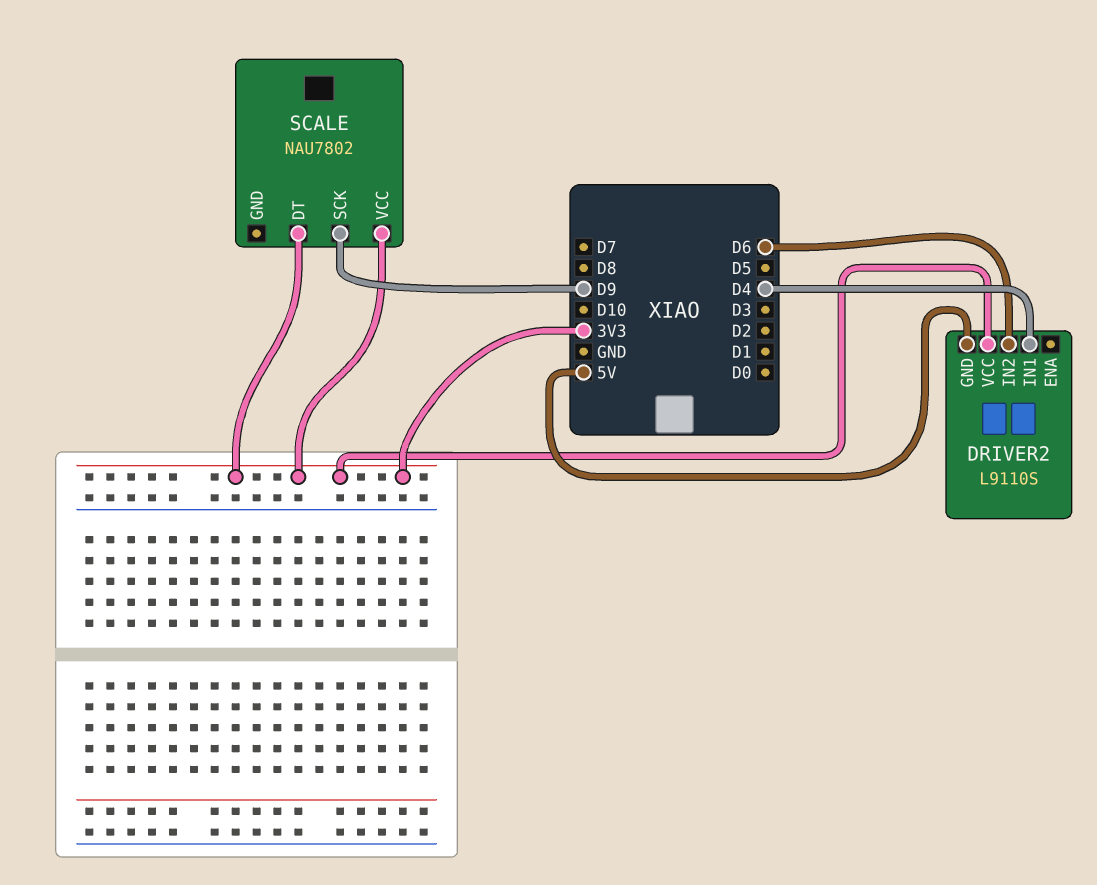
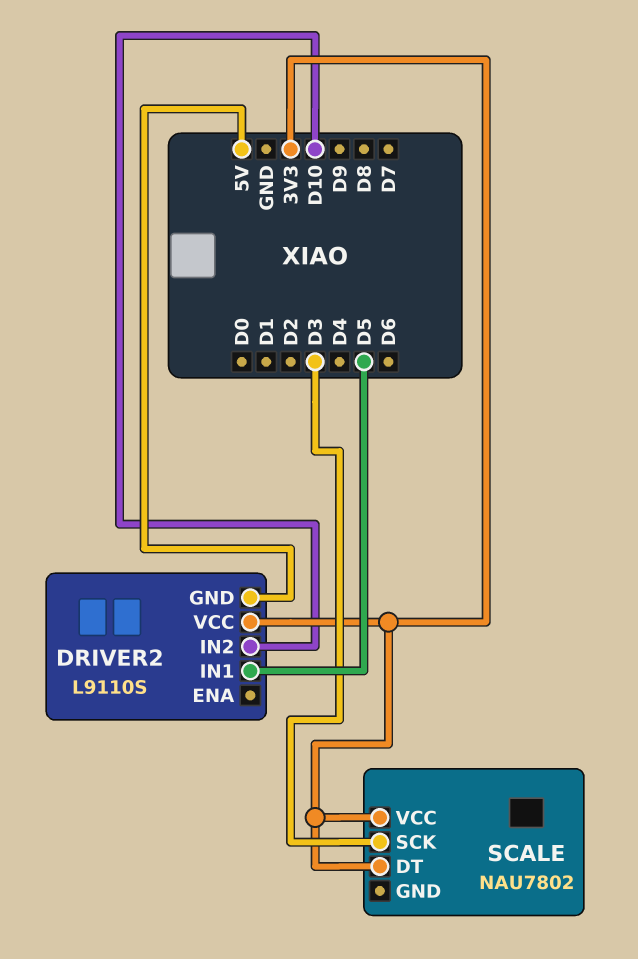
DRIVER2 pin IN1: D4 -> D5
DRIVER2 pin IN2: D6 -> D10
SCALE pin SCK: D9 -> D3

